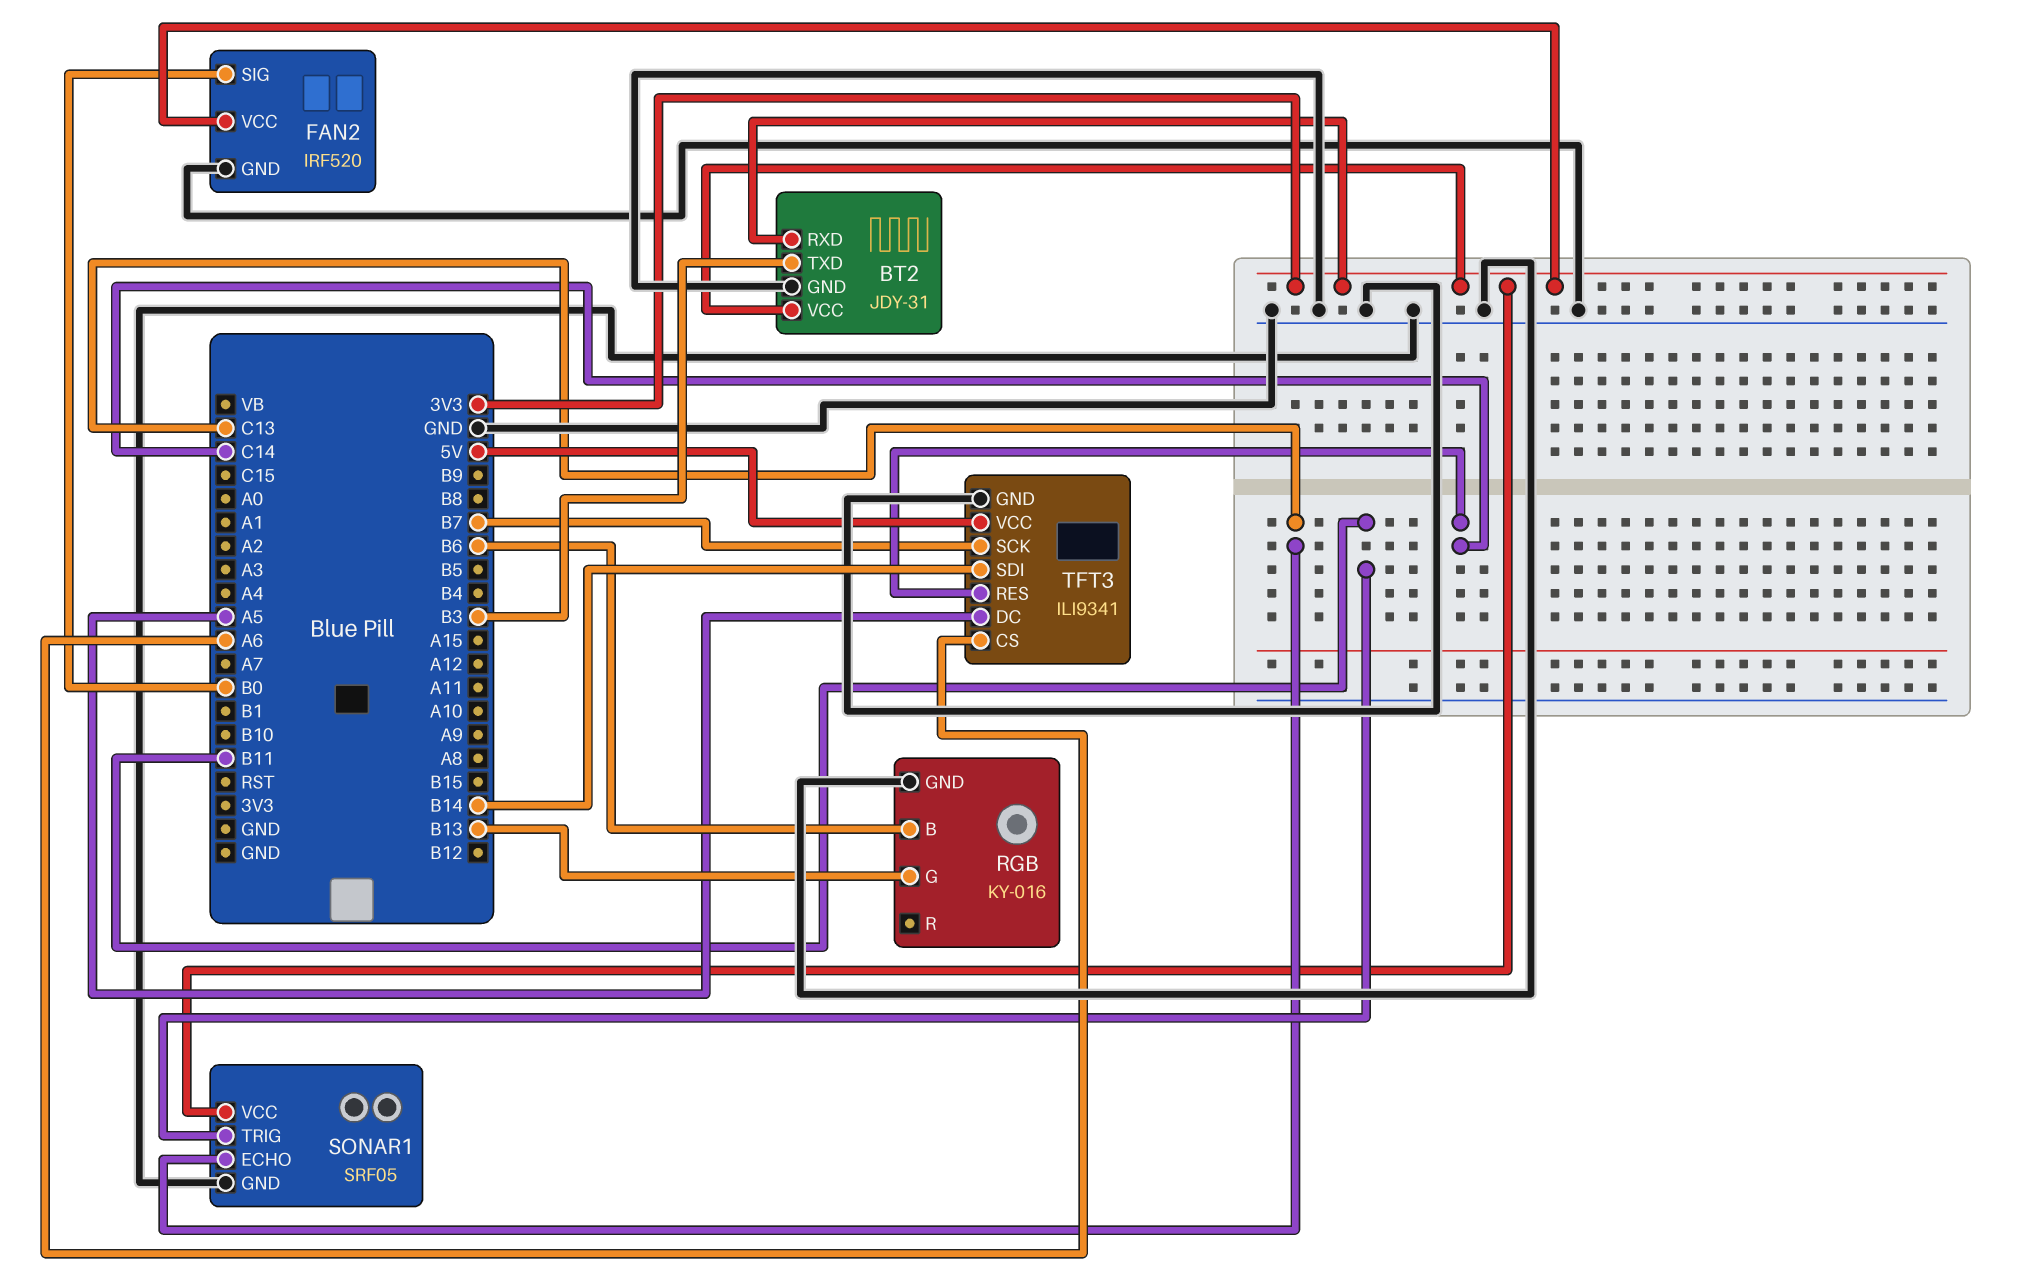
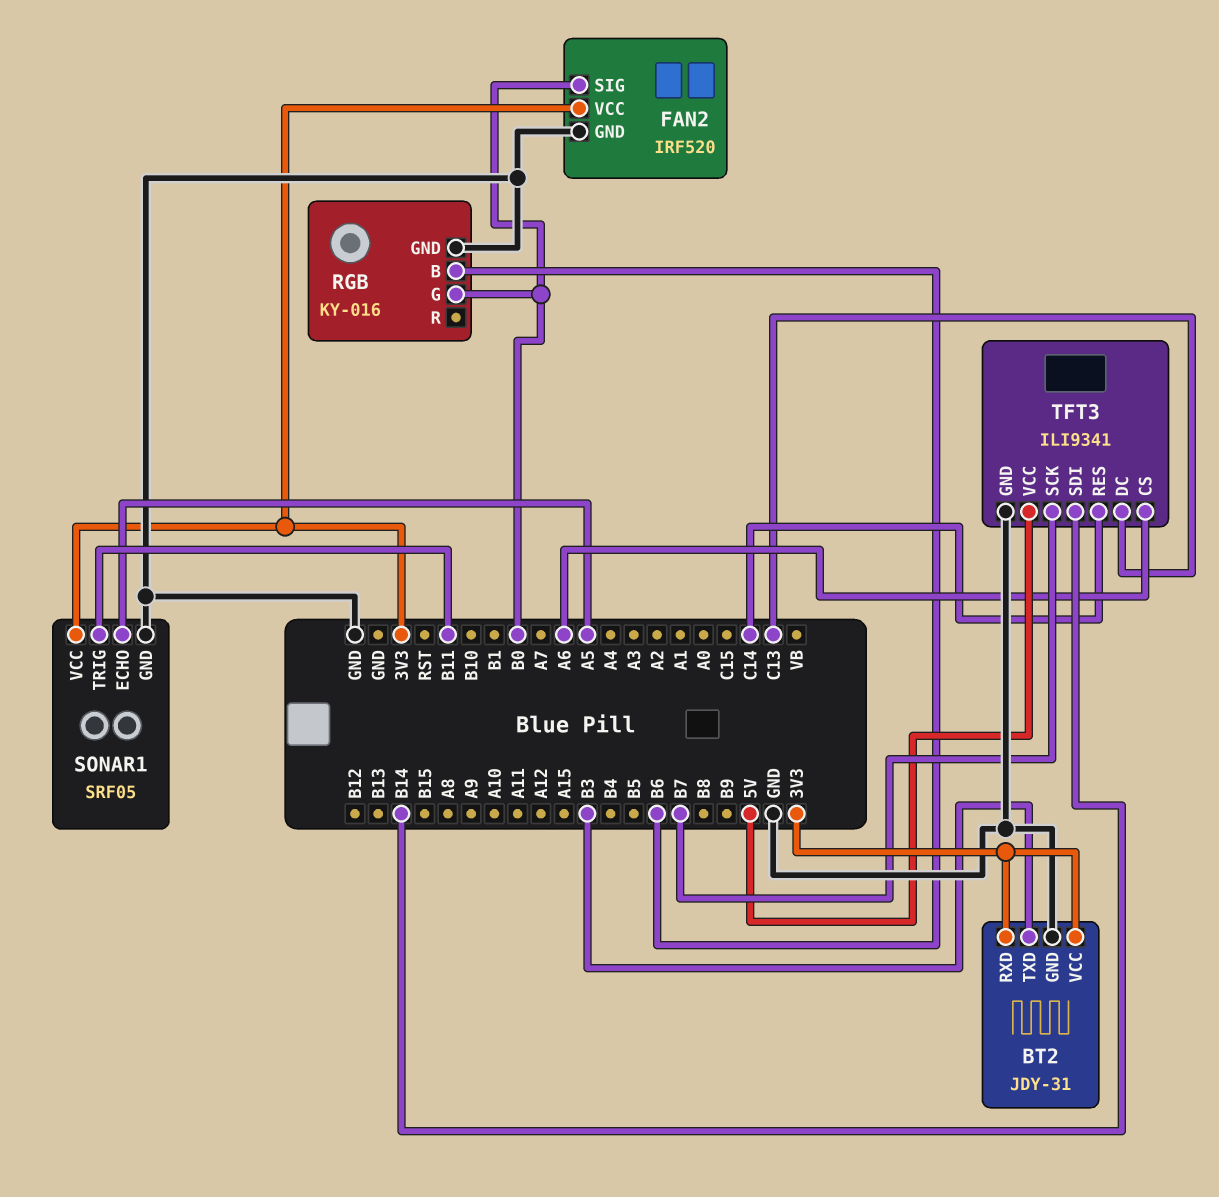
RGB pin G: B13 -> B0
SONAR1 pin ECHO: C13 -> A5
TFT3 pin DC: A5 -> C13

